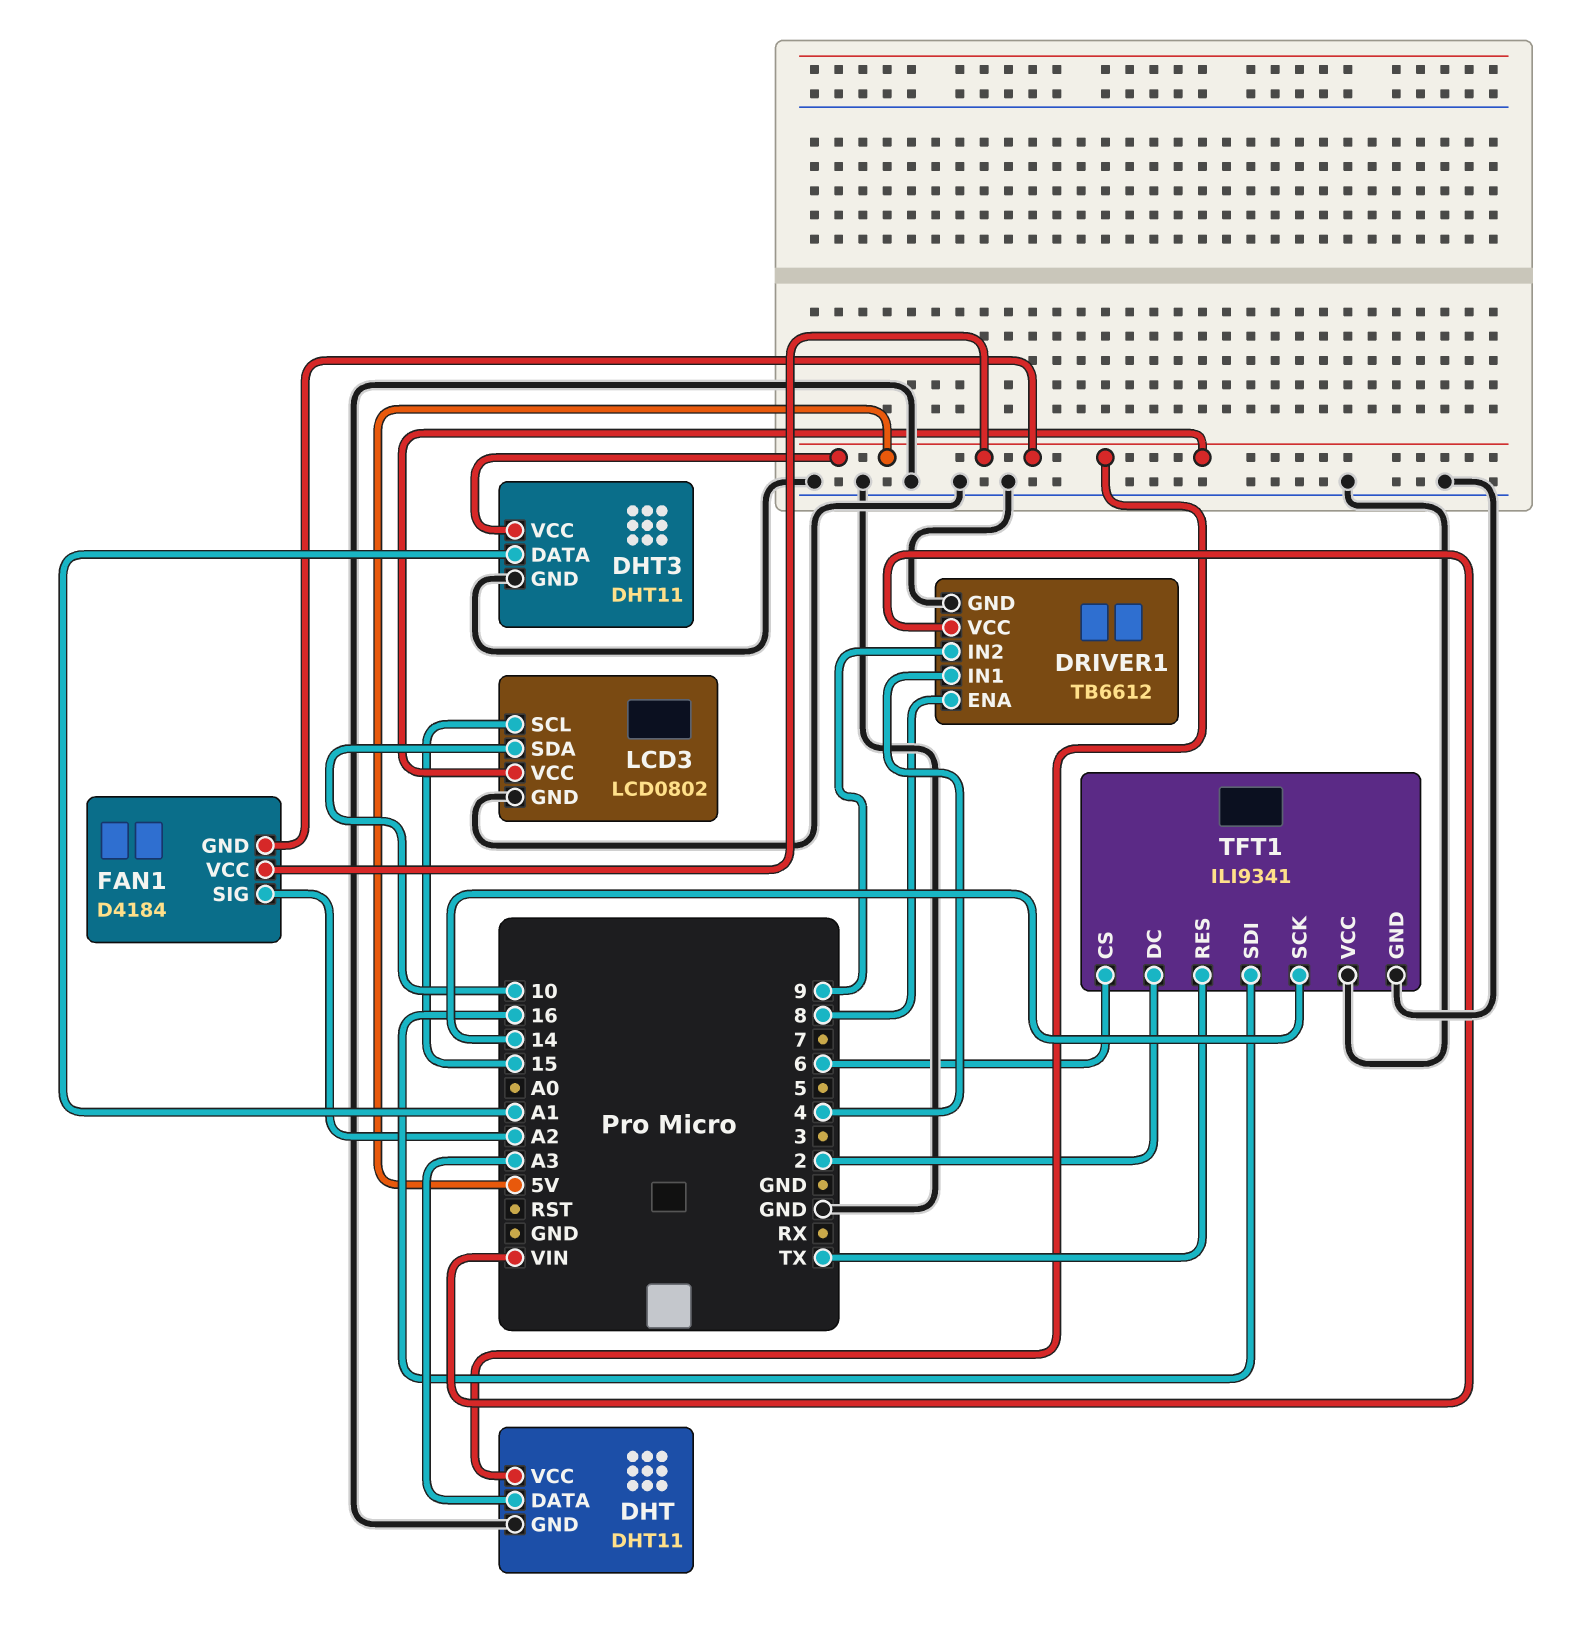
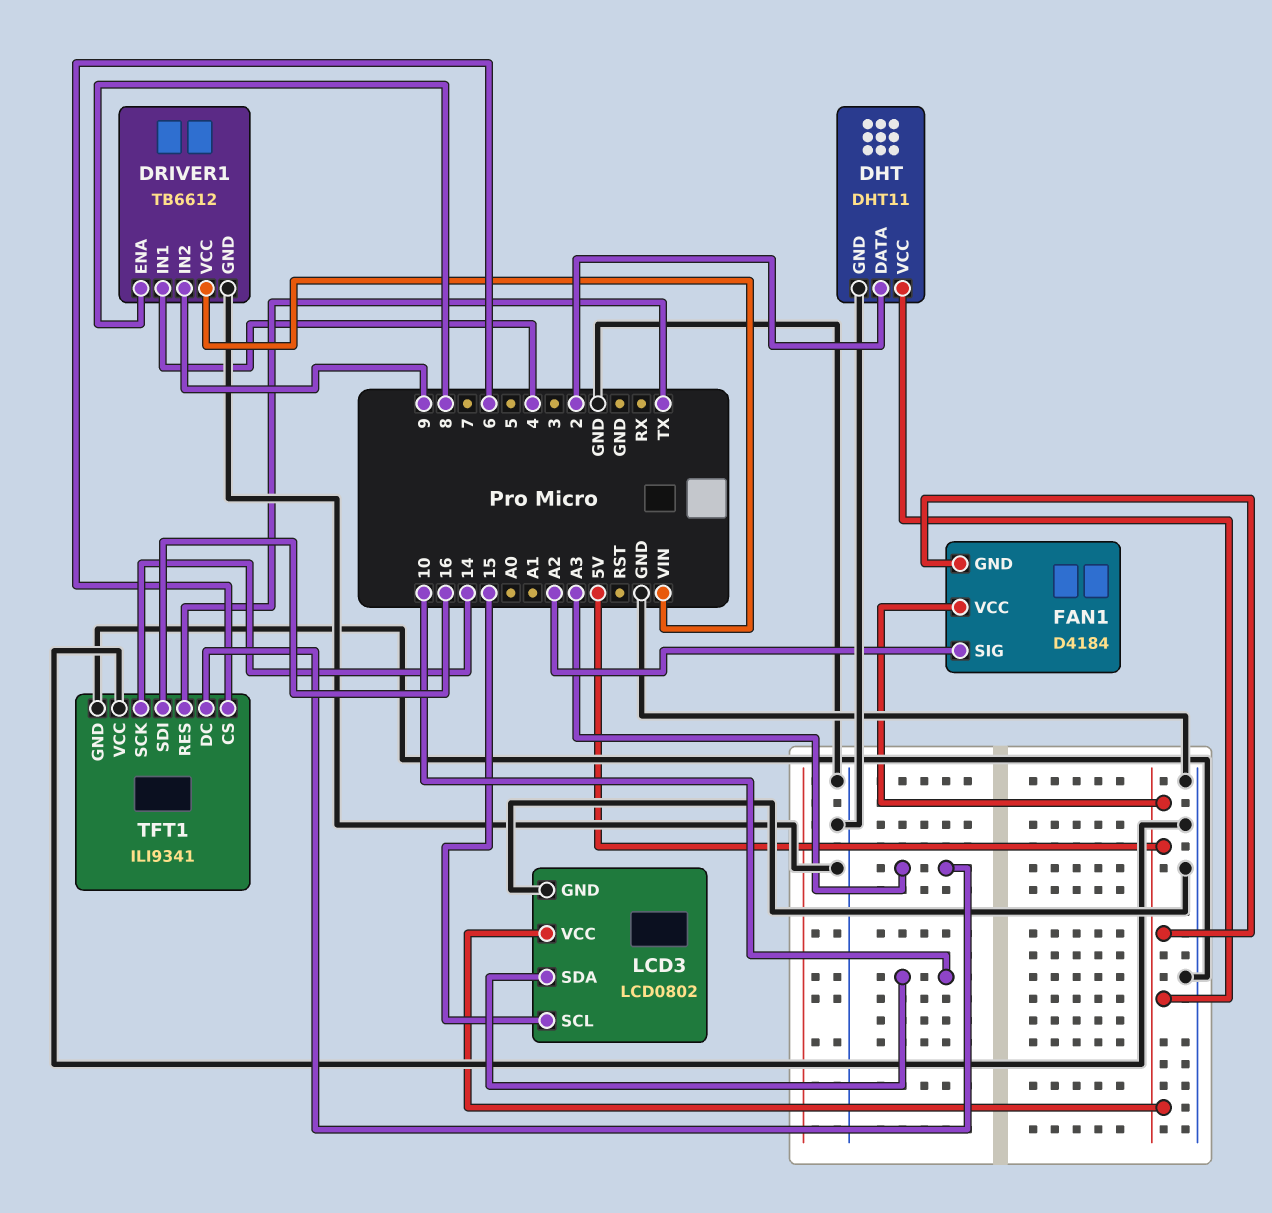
DHT pin DATA: A3 -> 2
DHT3: DHT11 -> none
DHT3 pin DATA: A1 -> none
DHT3 pin GND: GND -> none
DHT3 pin VCC: 5V -> none
TFT1 pin DC: 2 -> A3

